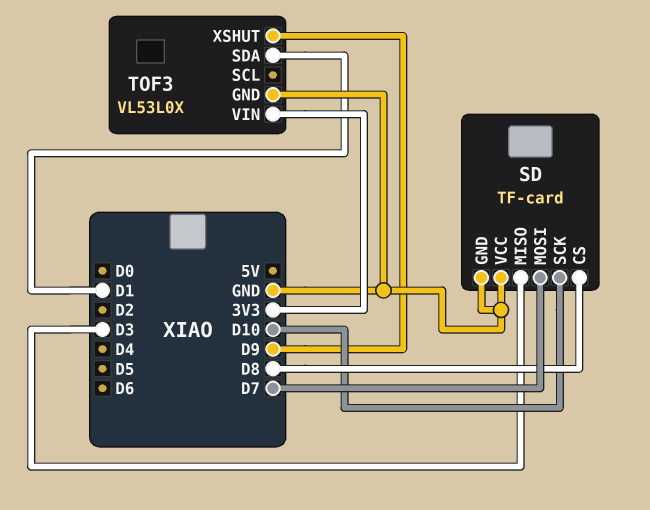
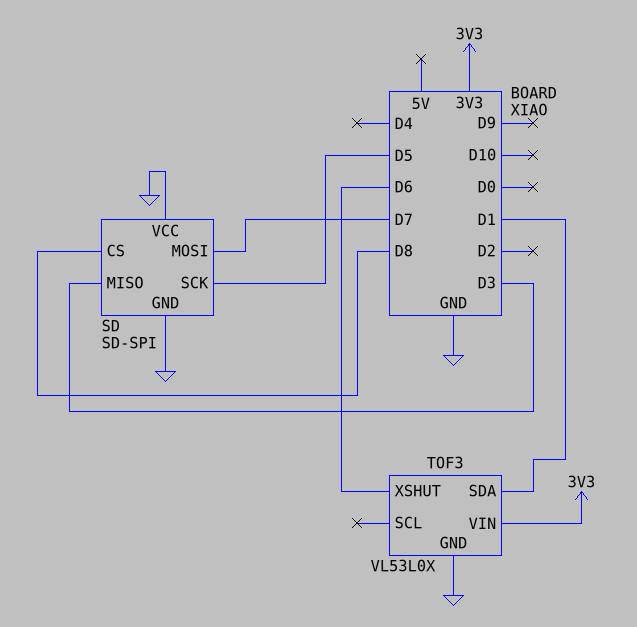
SD: TF-card -> SD-SPI
SD pin SCK: D10 -> D5
TOF3 pin XSHUT: D9 -> D6

